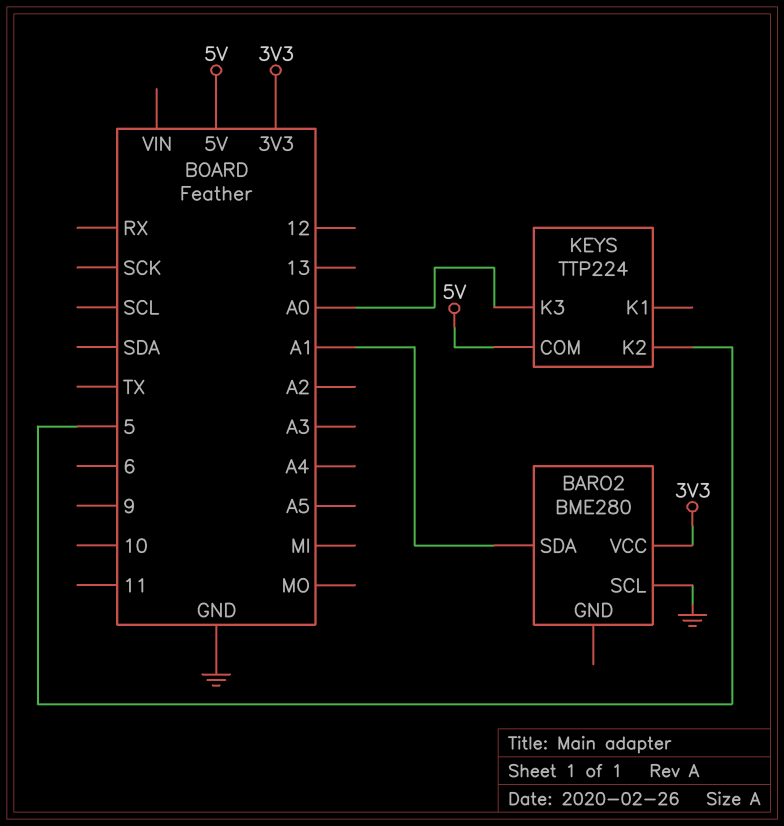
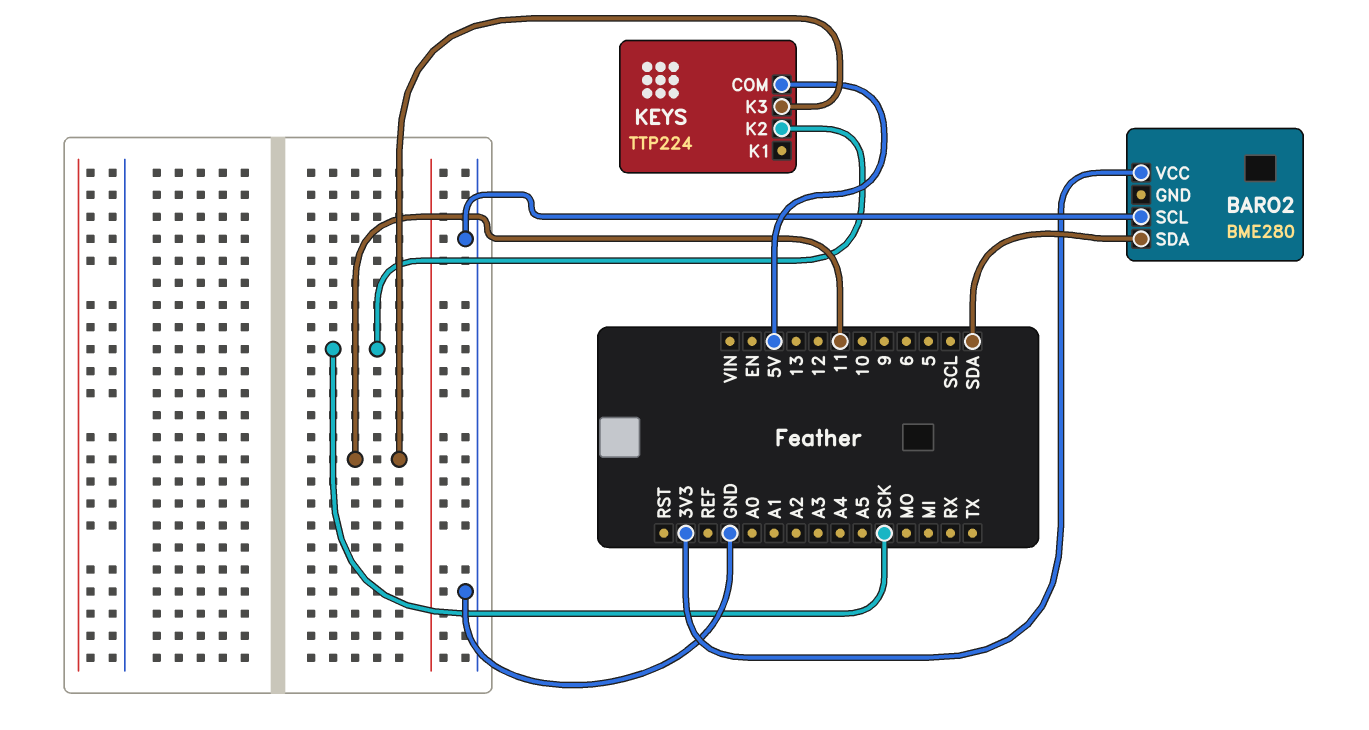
BARO2 pin SDA: A1 -> SDA
KEYS pin K2: 5 -> SCK
KEYS pin K3: A0 -> 11

